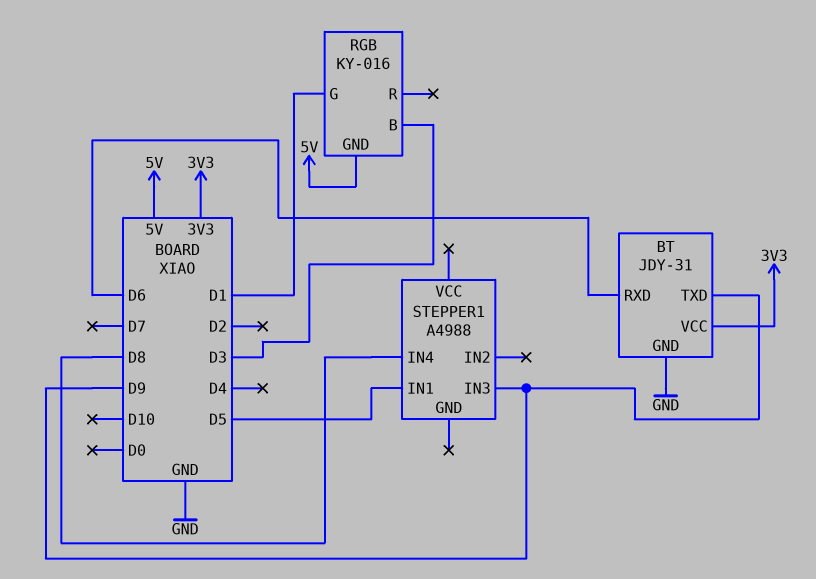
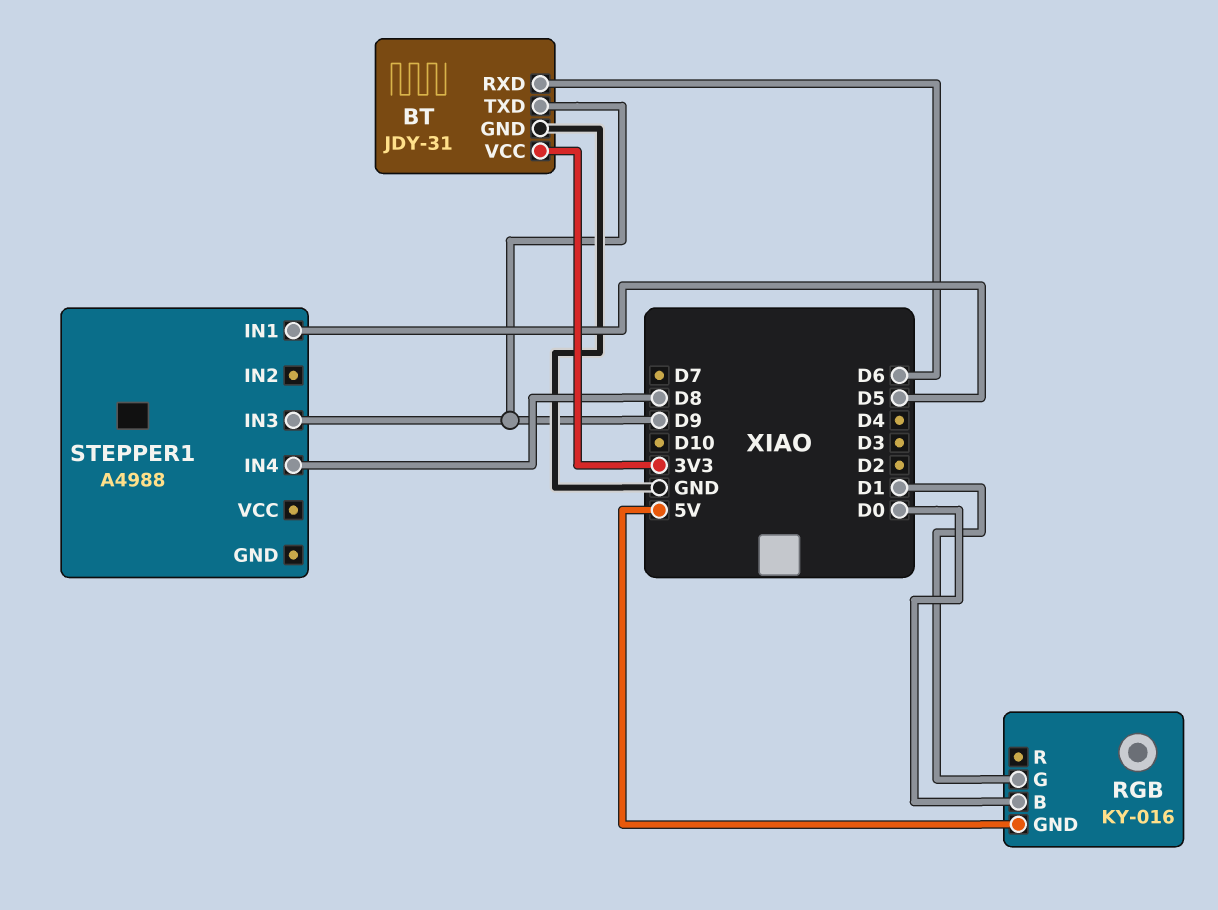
RGB pin B: D3 -> D0

